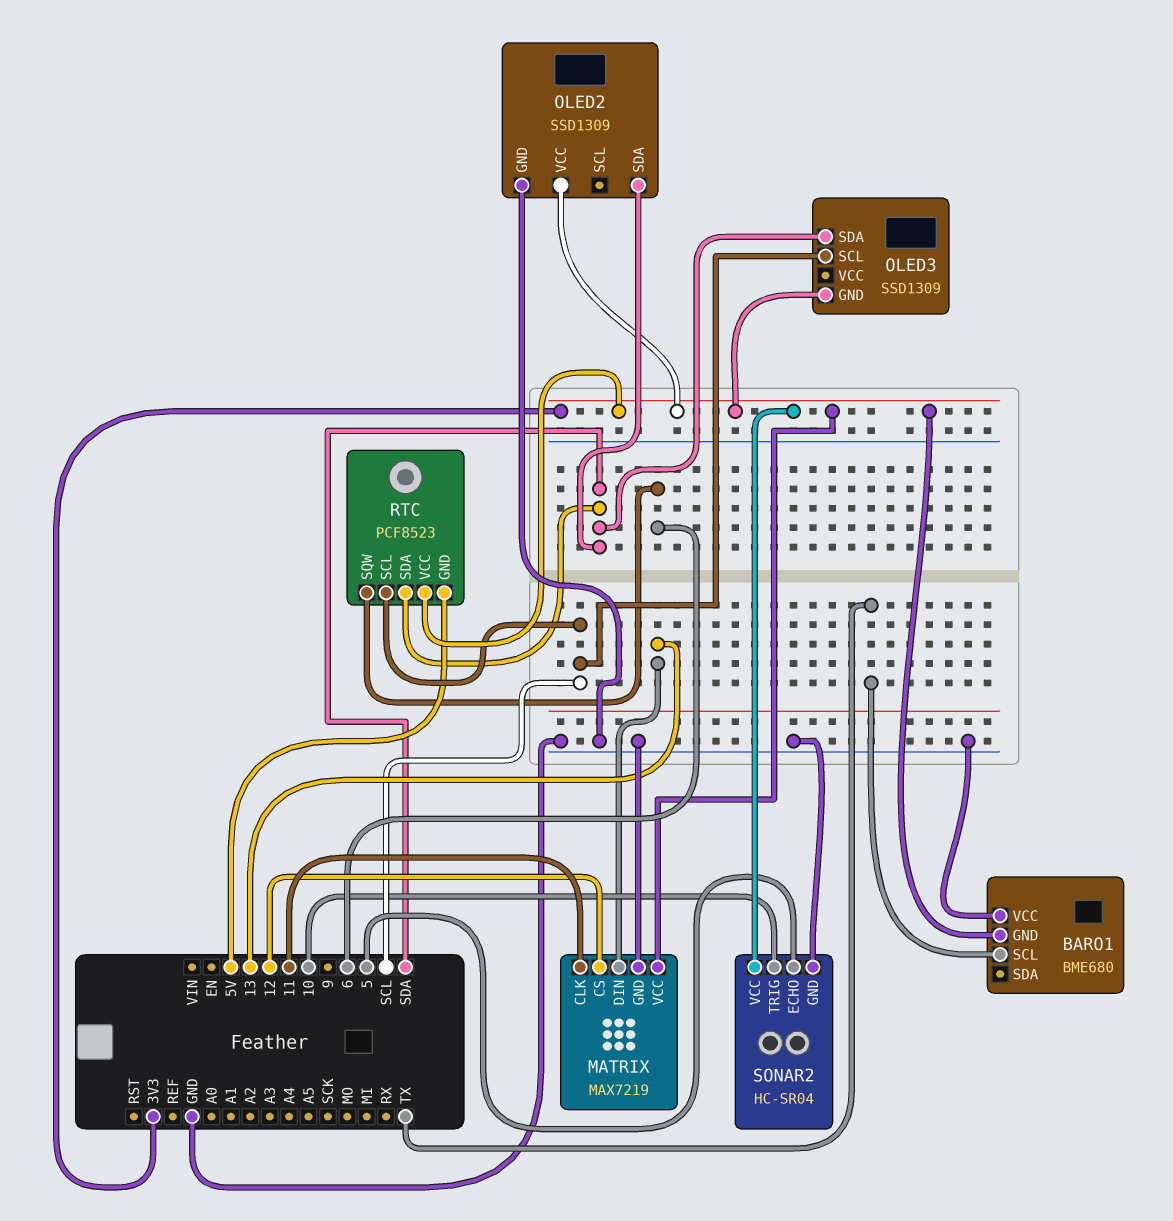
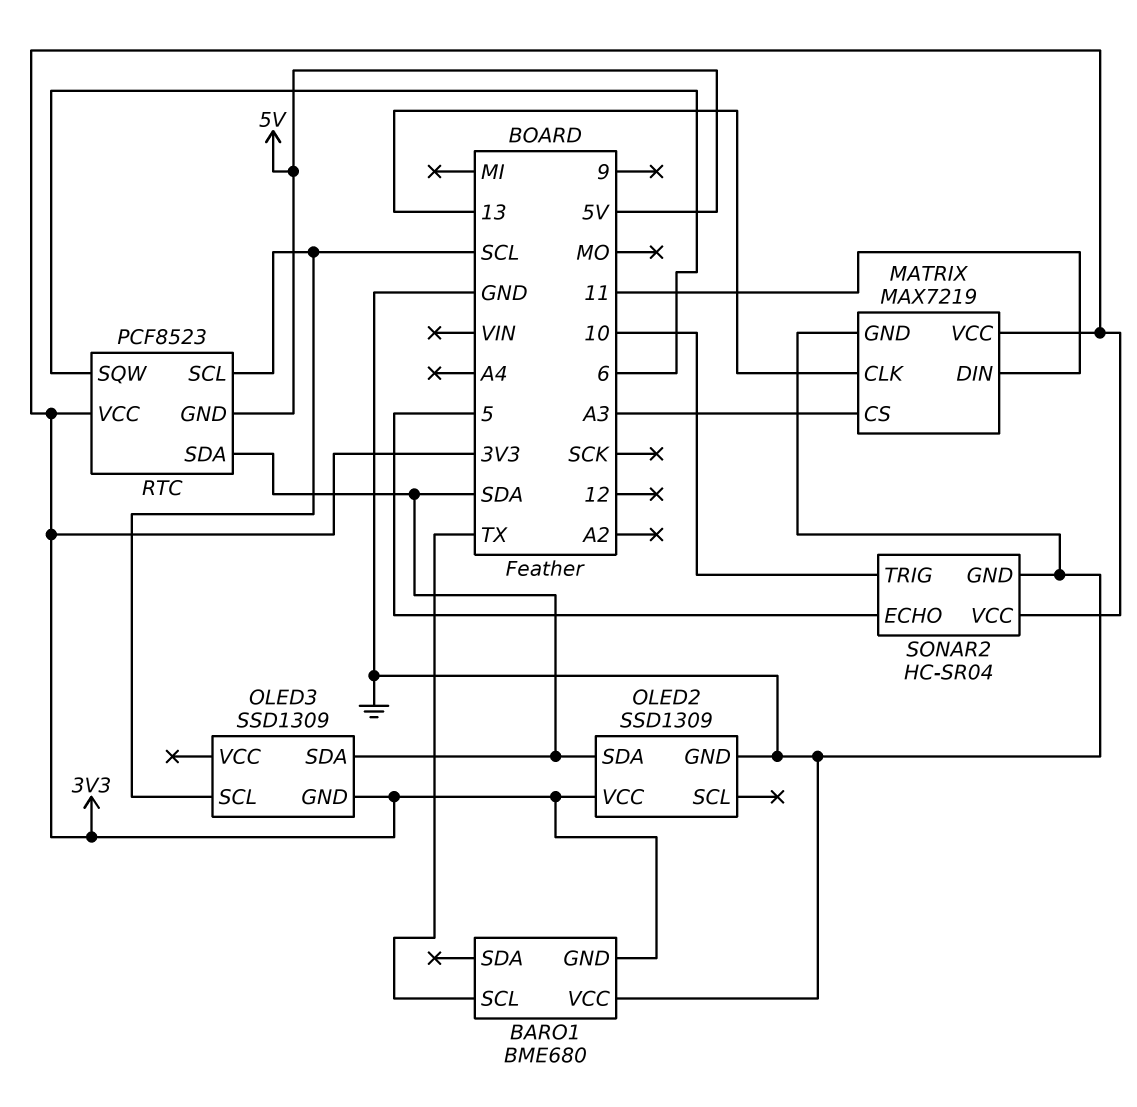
MATRIX pin CLK: 11 -> 13
MATRIX pin CS: 12 -> A3
MATRIX pin DIN: 13 -> 11

